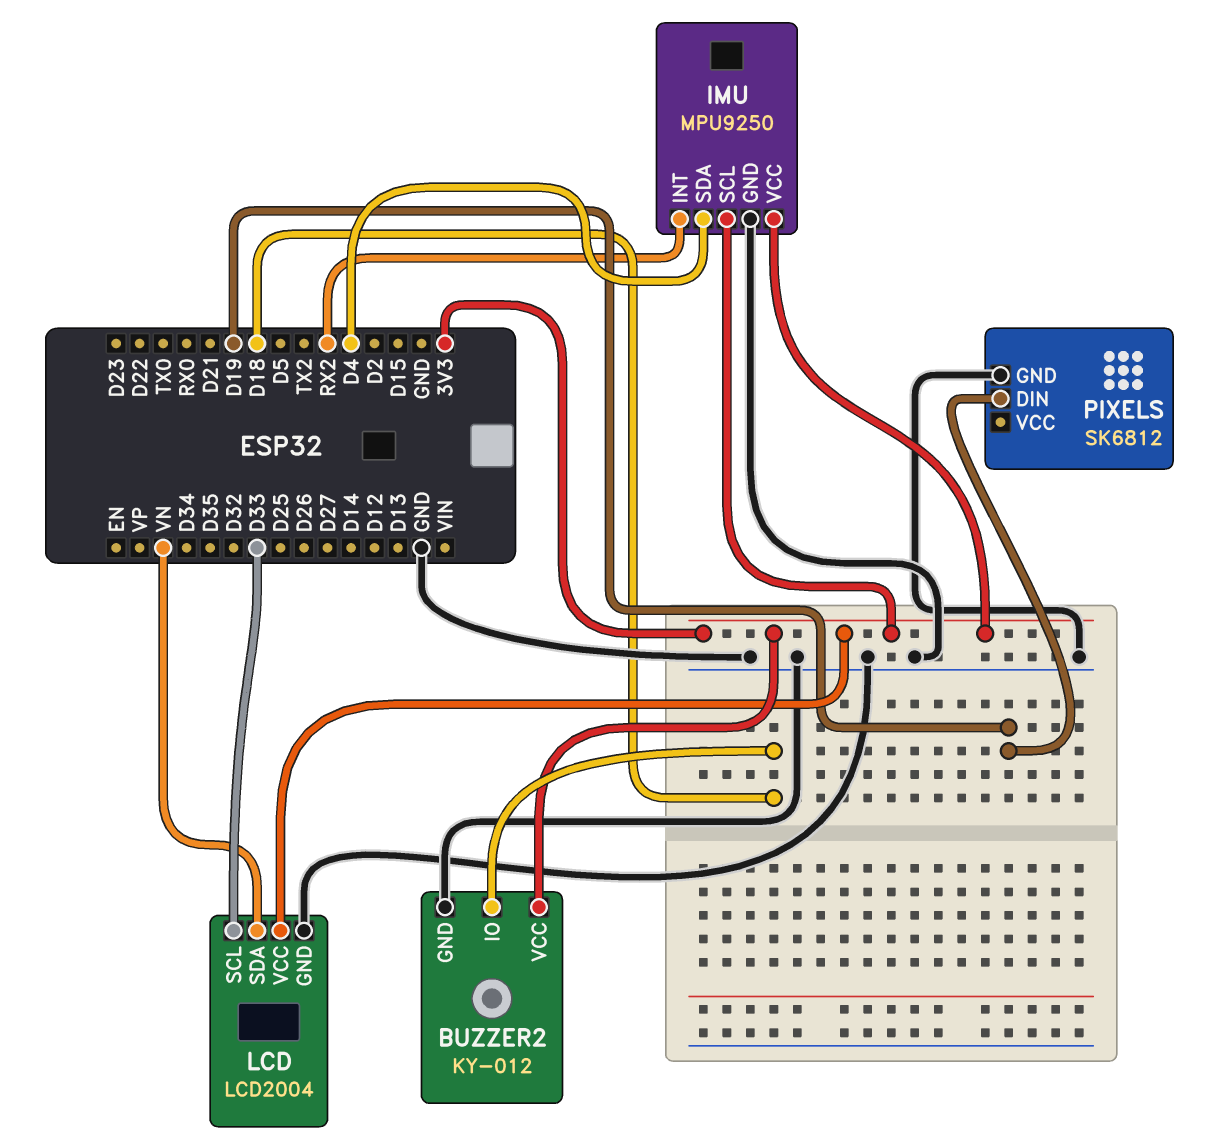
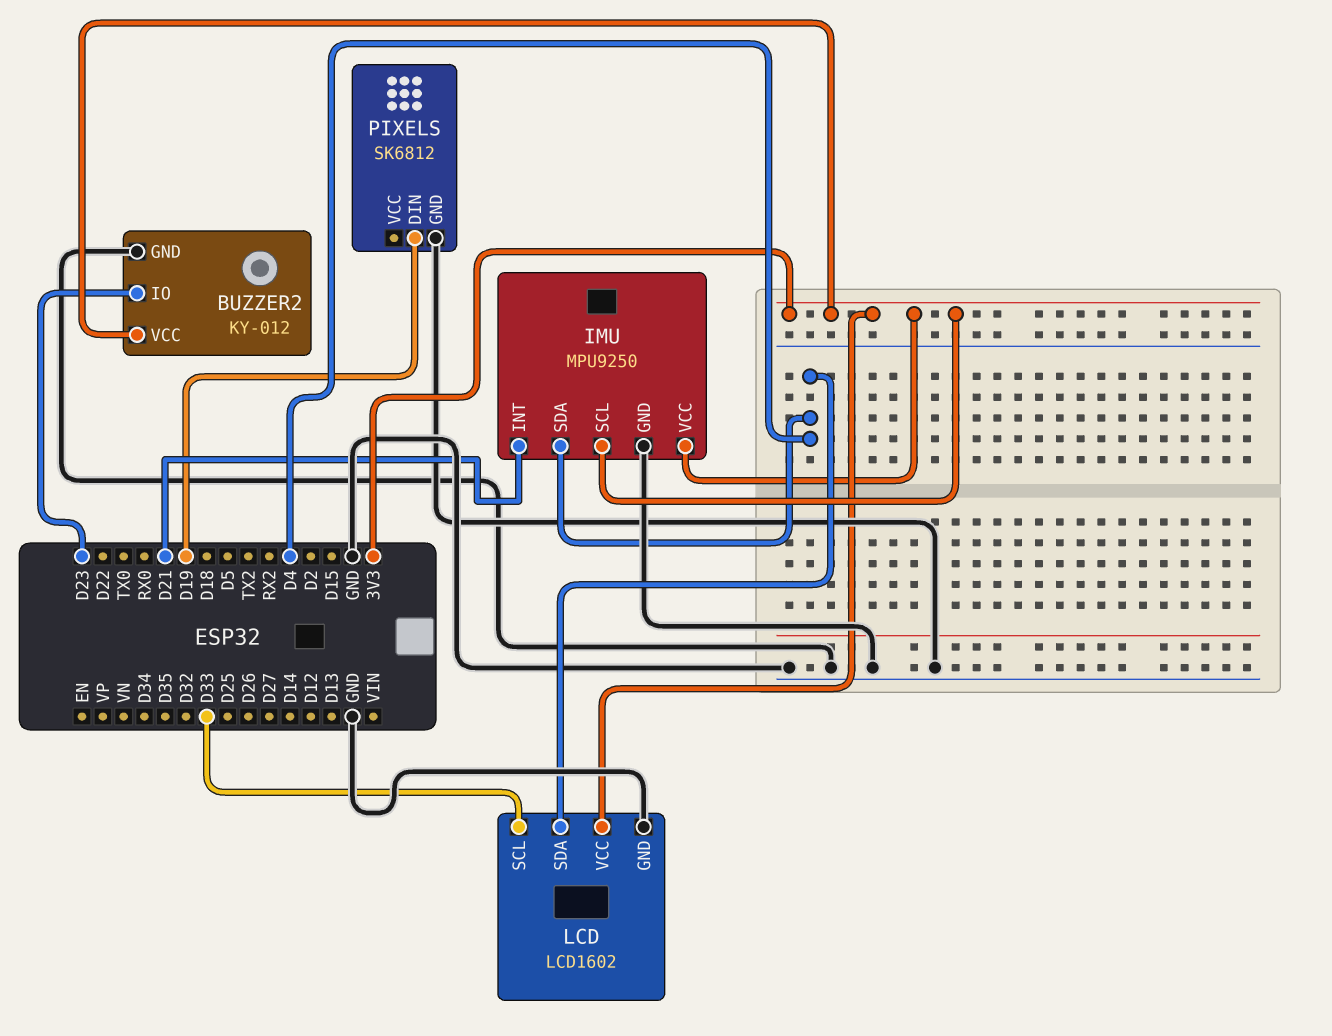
BUZZER2 pin IO: D18 -> D23
IMU pin INT: RX2 -> D21
LCD: LCD2004 -> LCD1602
LCD pin SDA: VN -> D4

